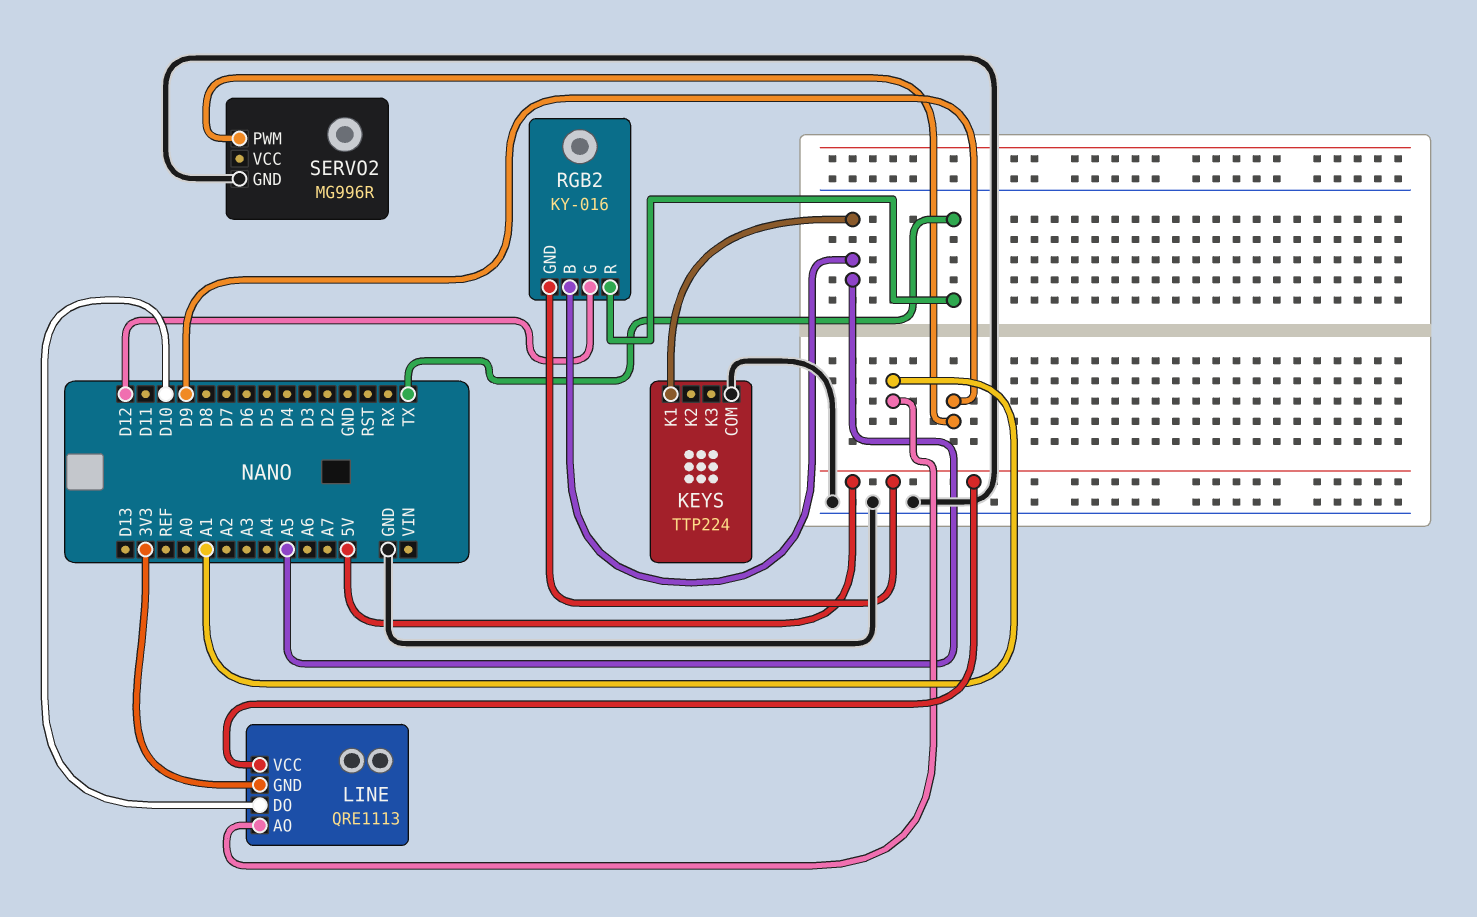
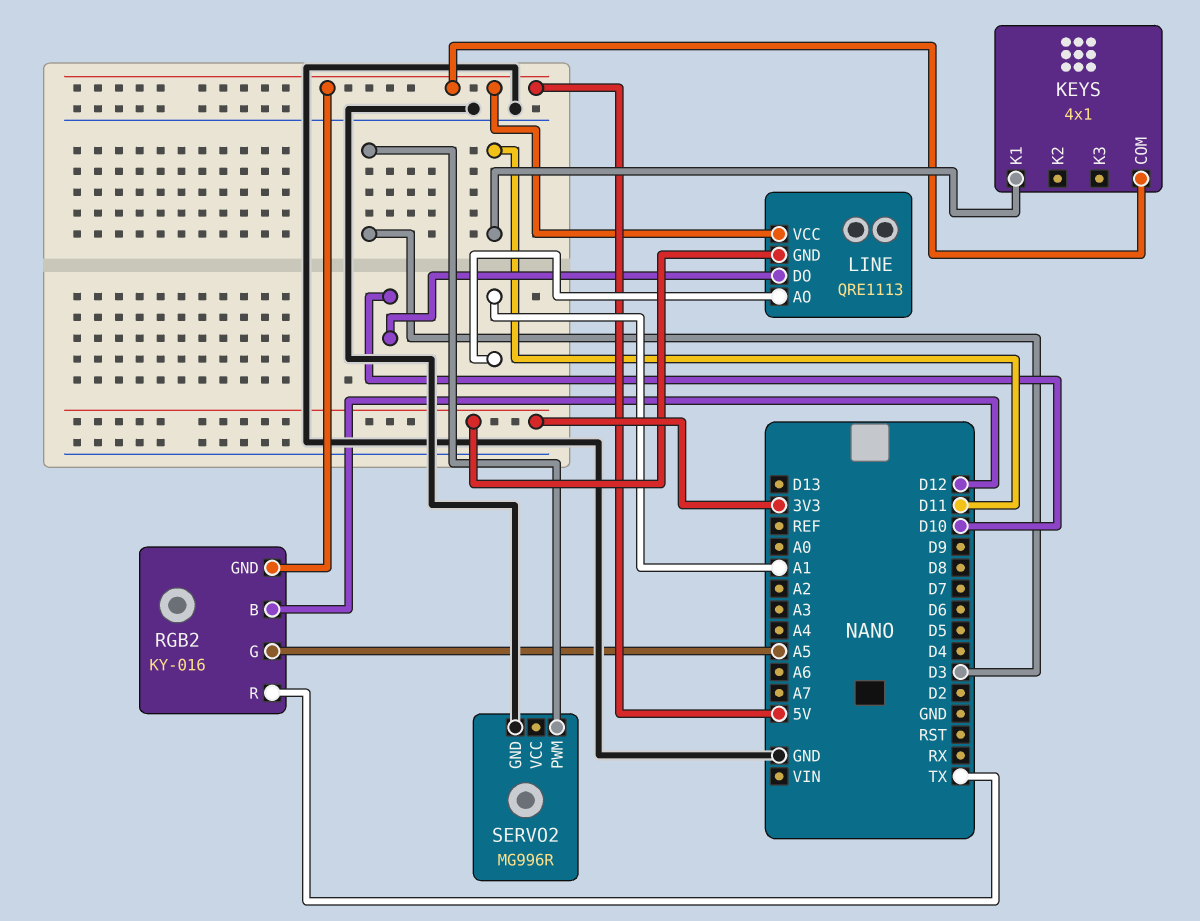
KEYS: TTP224 -> 4x1
KEYS pin COM: GND -> 5V
KEYS pin K1: A5 -> D11
RGB2 pin B: A5 -> D12
RGB2 pin G: D12 -> A5
SERVO2 pin PWM: D9 -> D3

